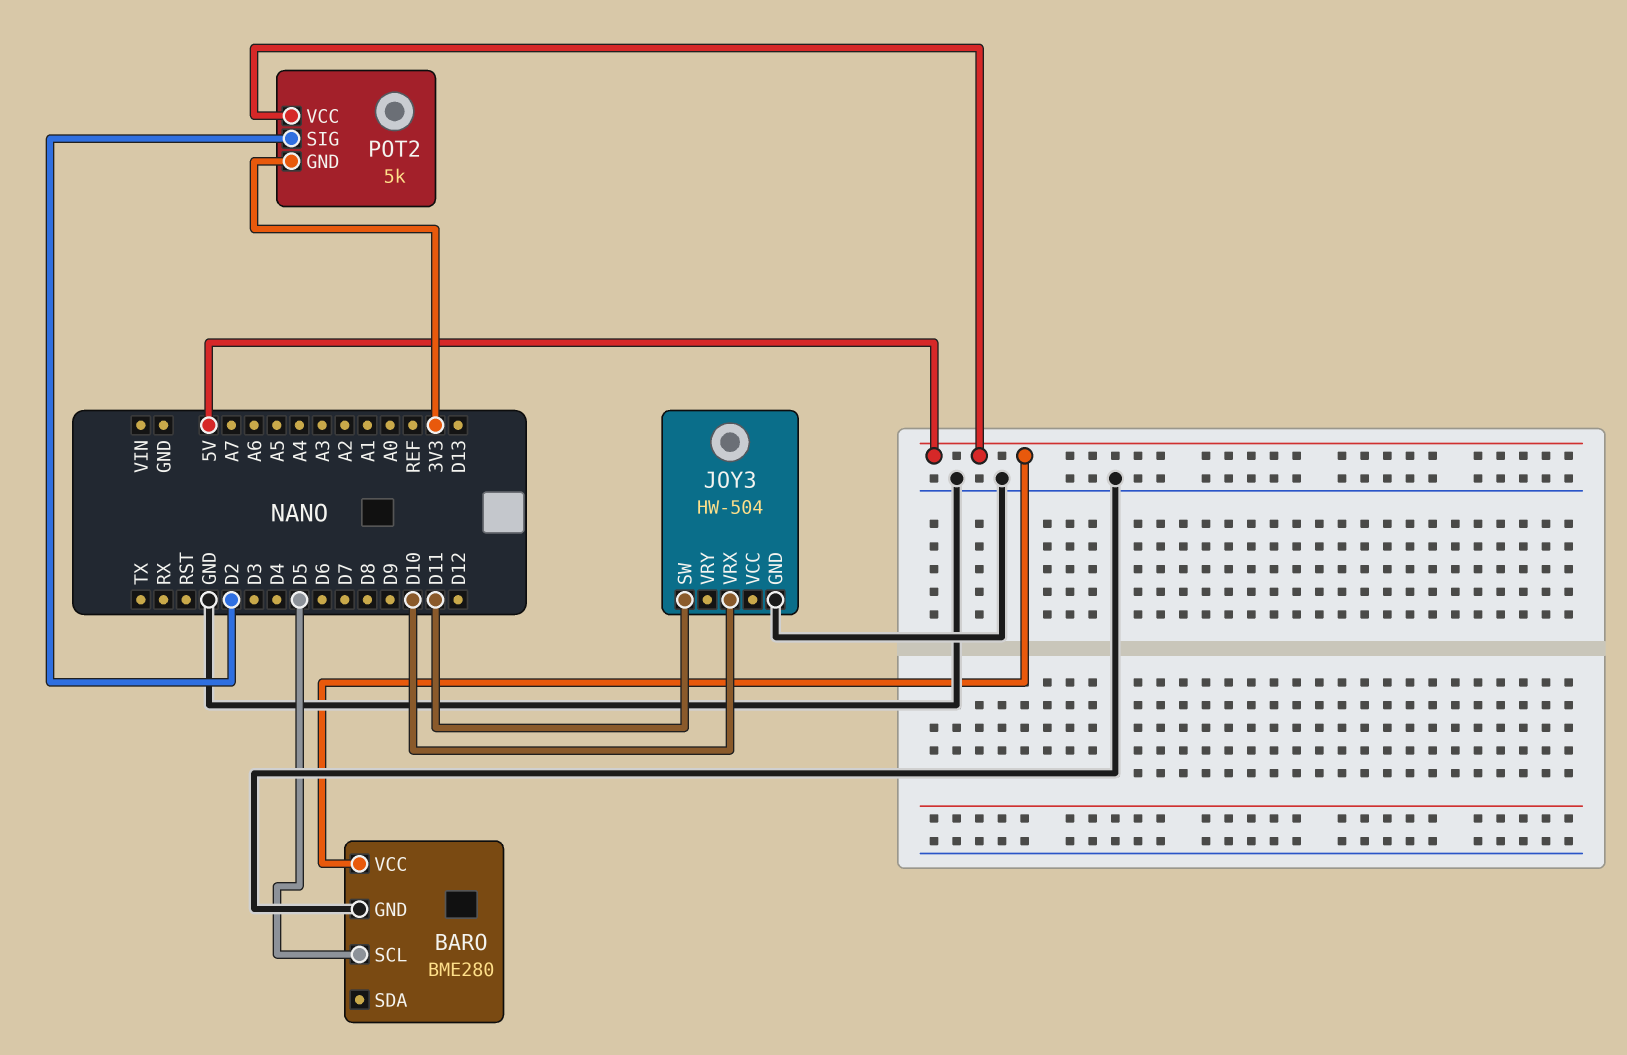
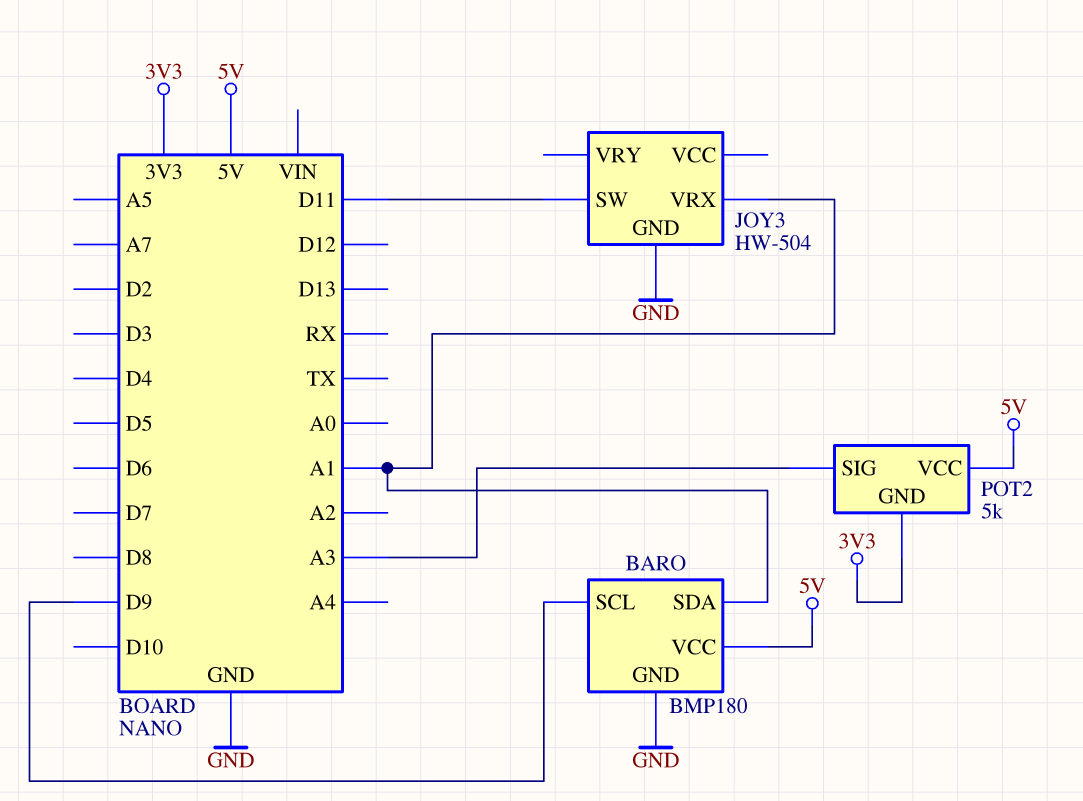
BARO: BME280 -> BMP180
BARO pin SCL: D5 -> D9
BARO pin SDA: none -> A1
JOY3 pin VRX: D10 -> A1
POT2 pin SIG: D2 -> A3

